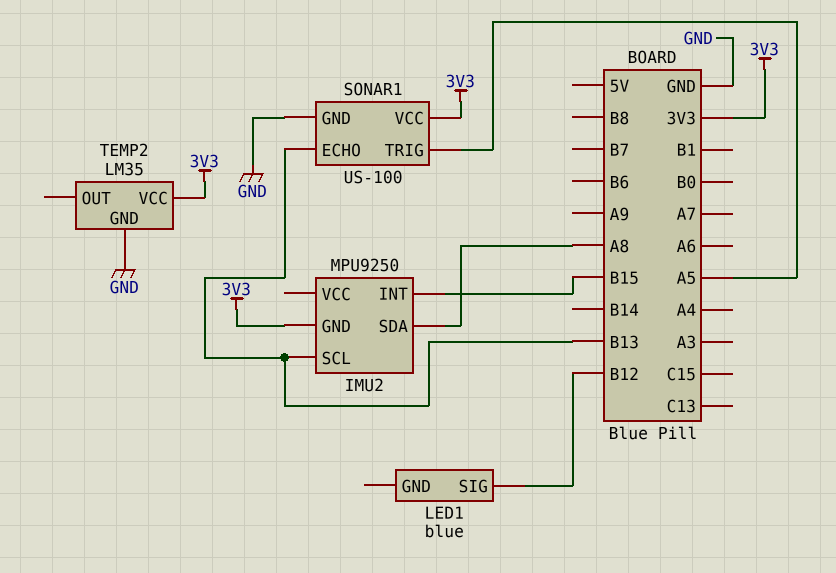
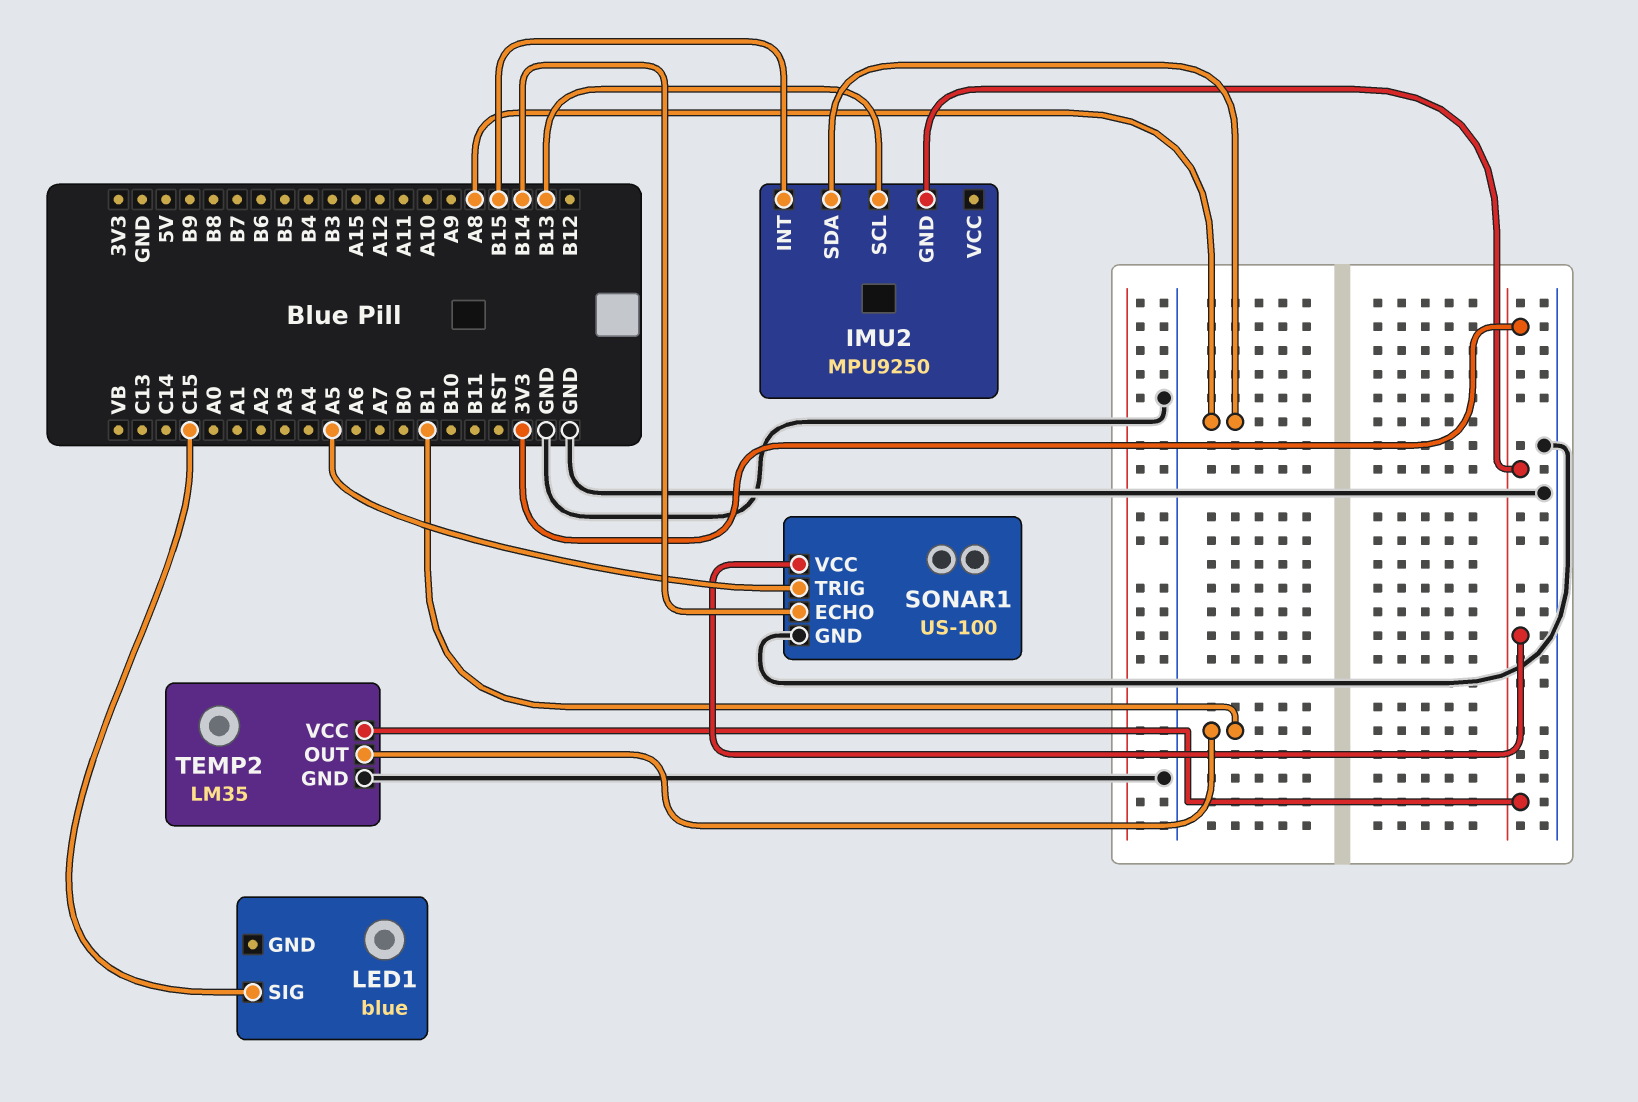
LED1 pin SIG: B12 -> C15
SONAR1 pin ECHO: B13 -> B14
TEMP2 pin OUT: none -> B1

